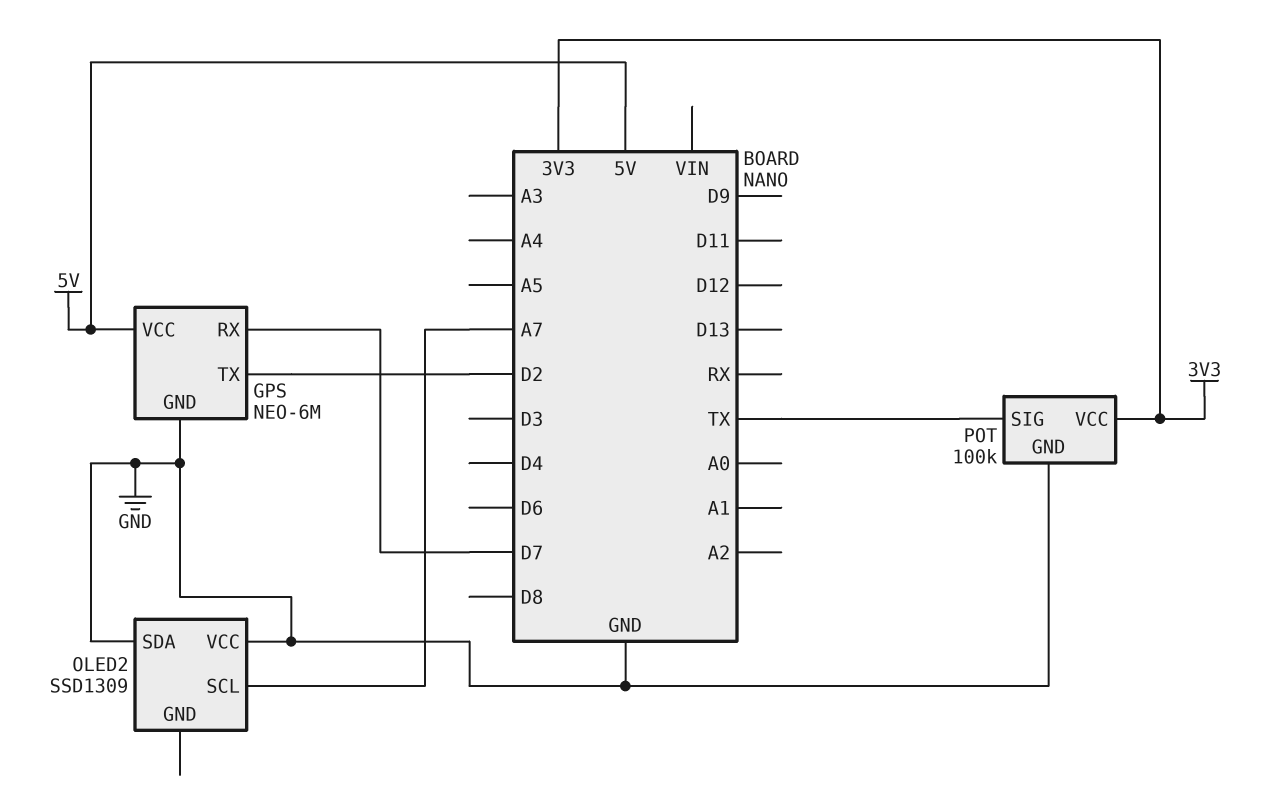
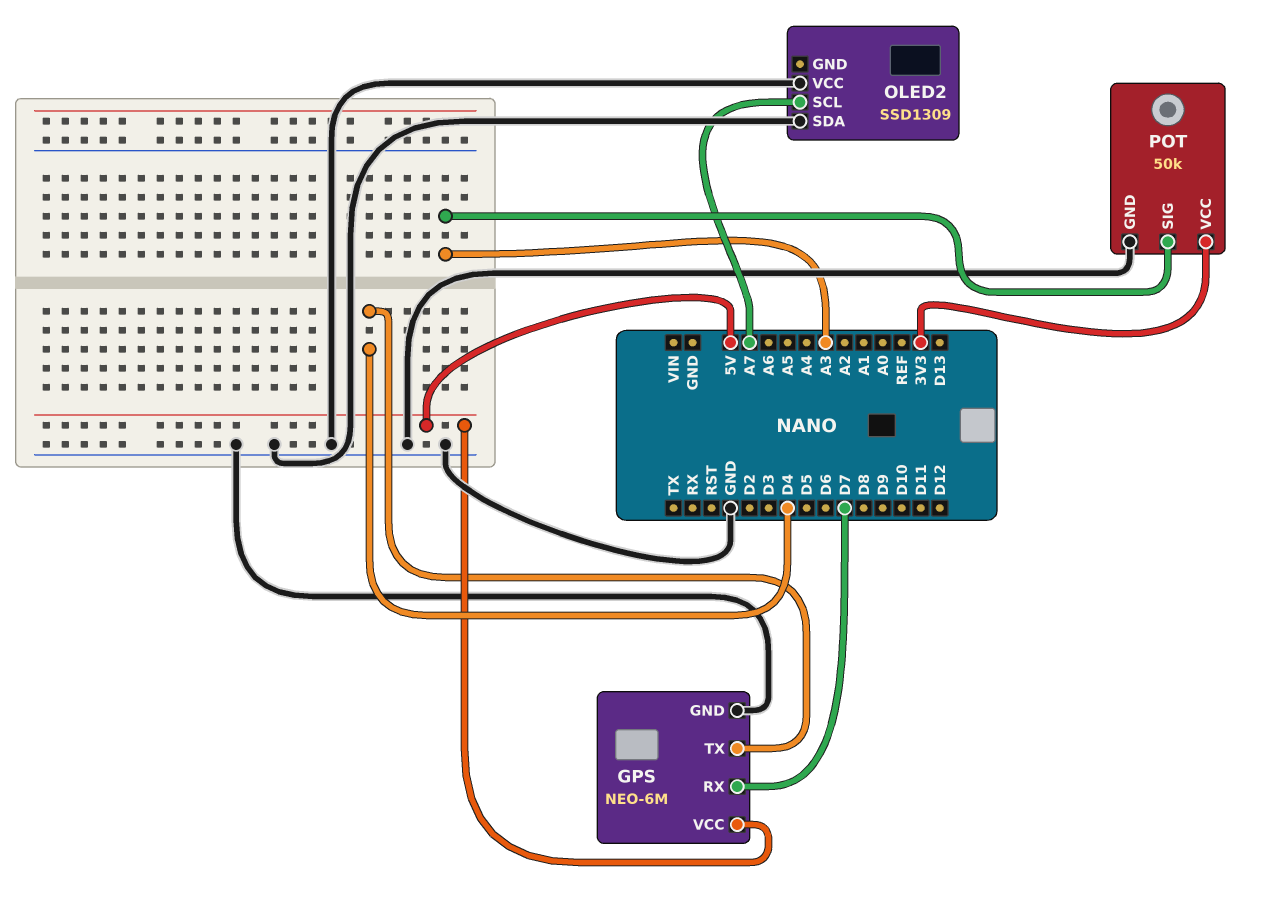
GPS pin TX: D2 -> D4
POT: 100k -> 50k
POT pin SIG: TX -> A3

